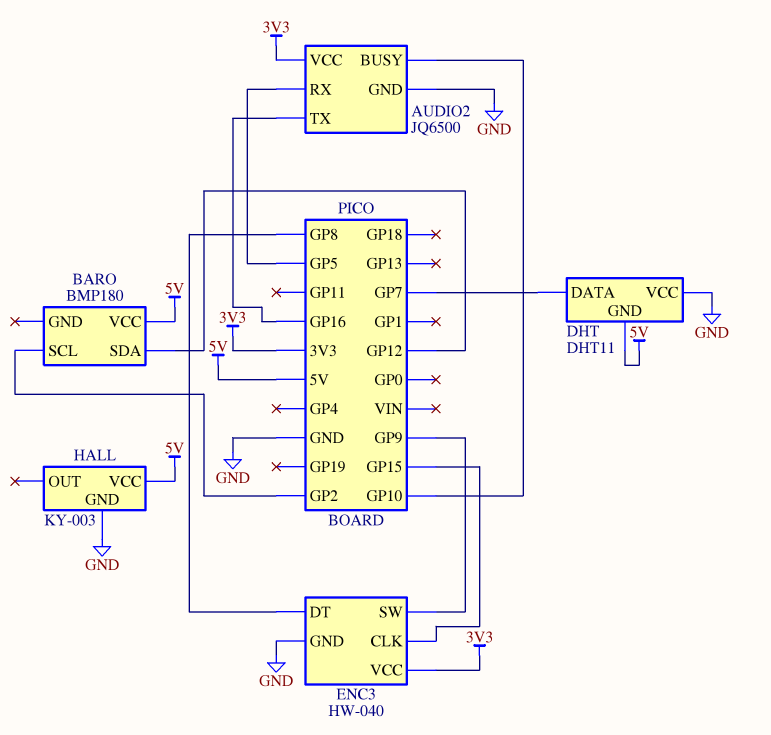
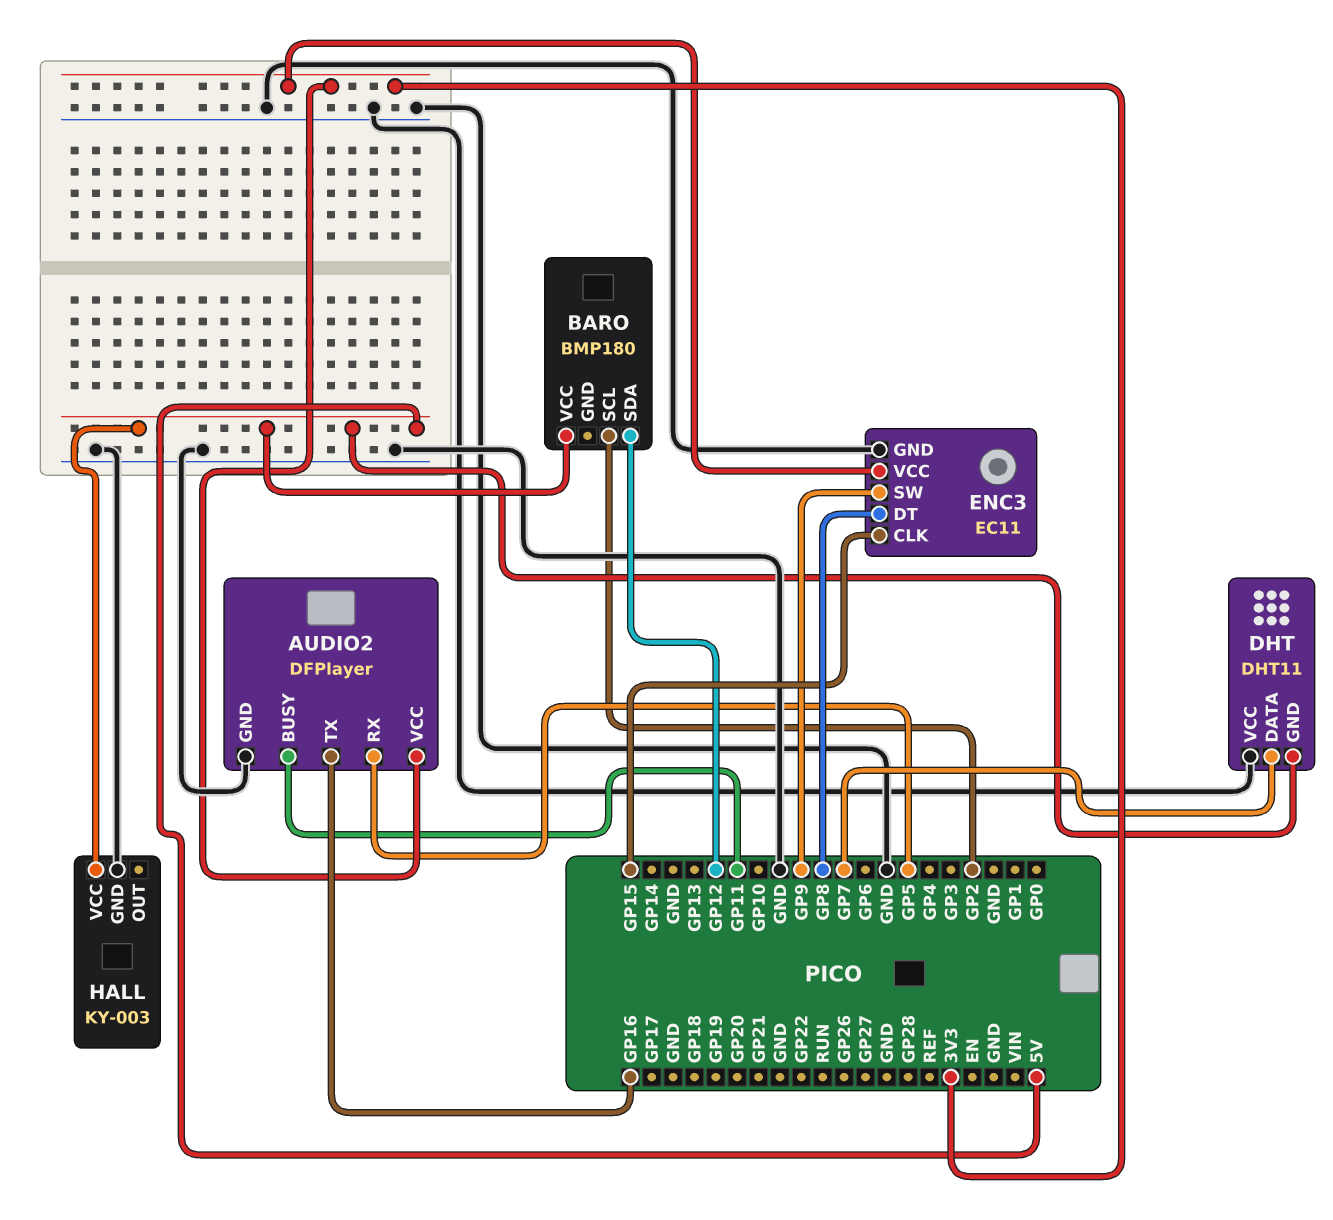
AUDIO2: JQ6500 -> DFPlayer
AUDIO2 pin BUSY: GP10 -> GP11
ENC3: HW-040 -> EC11

